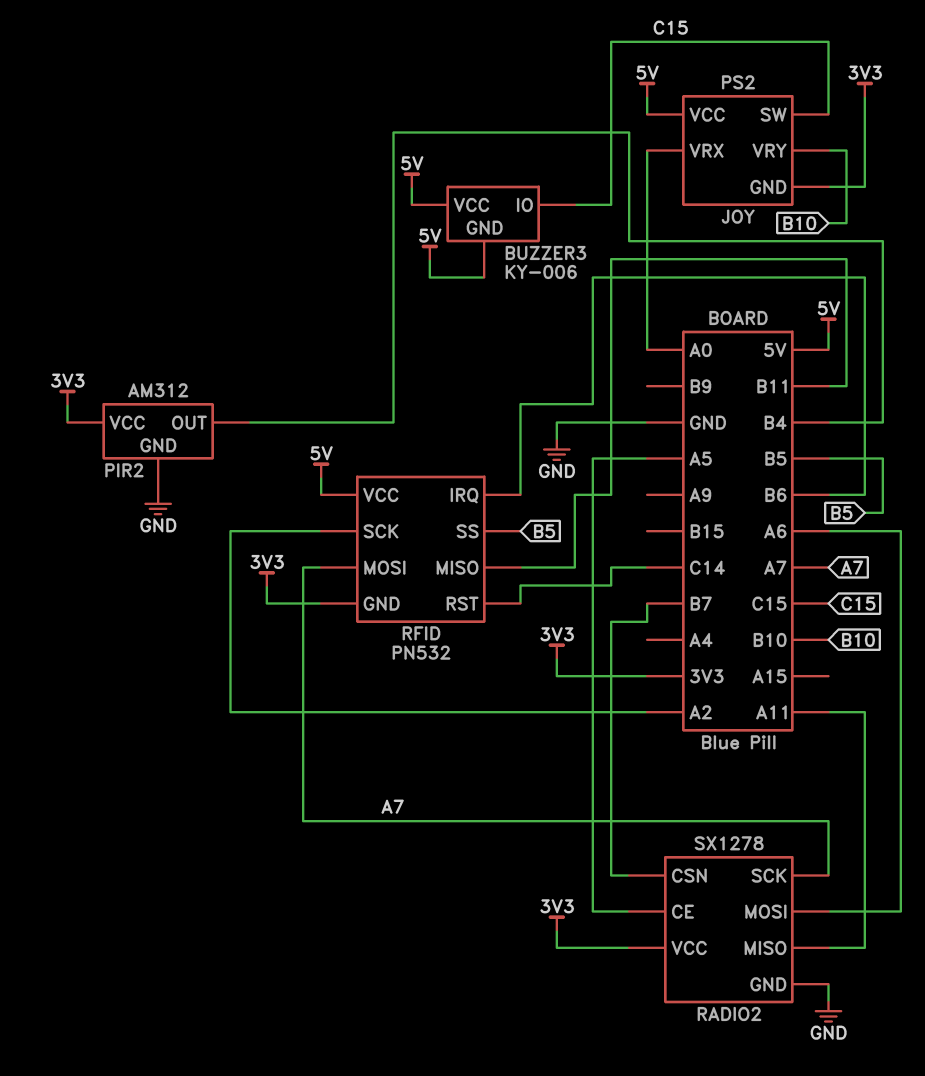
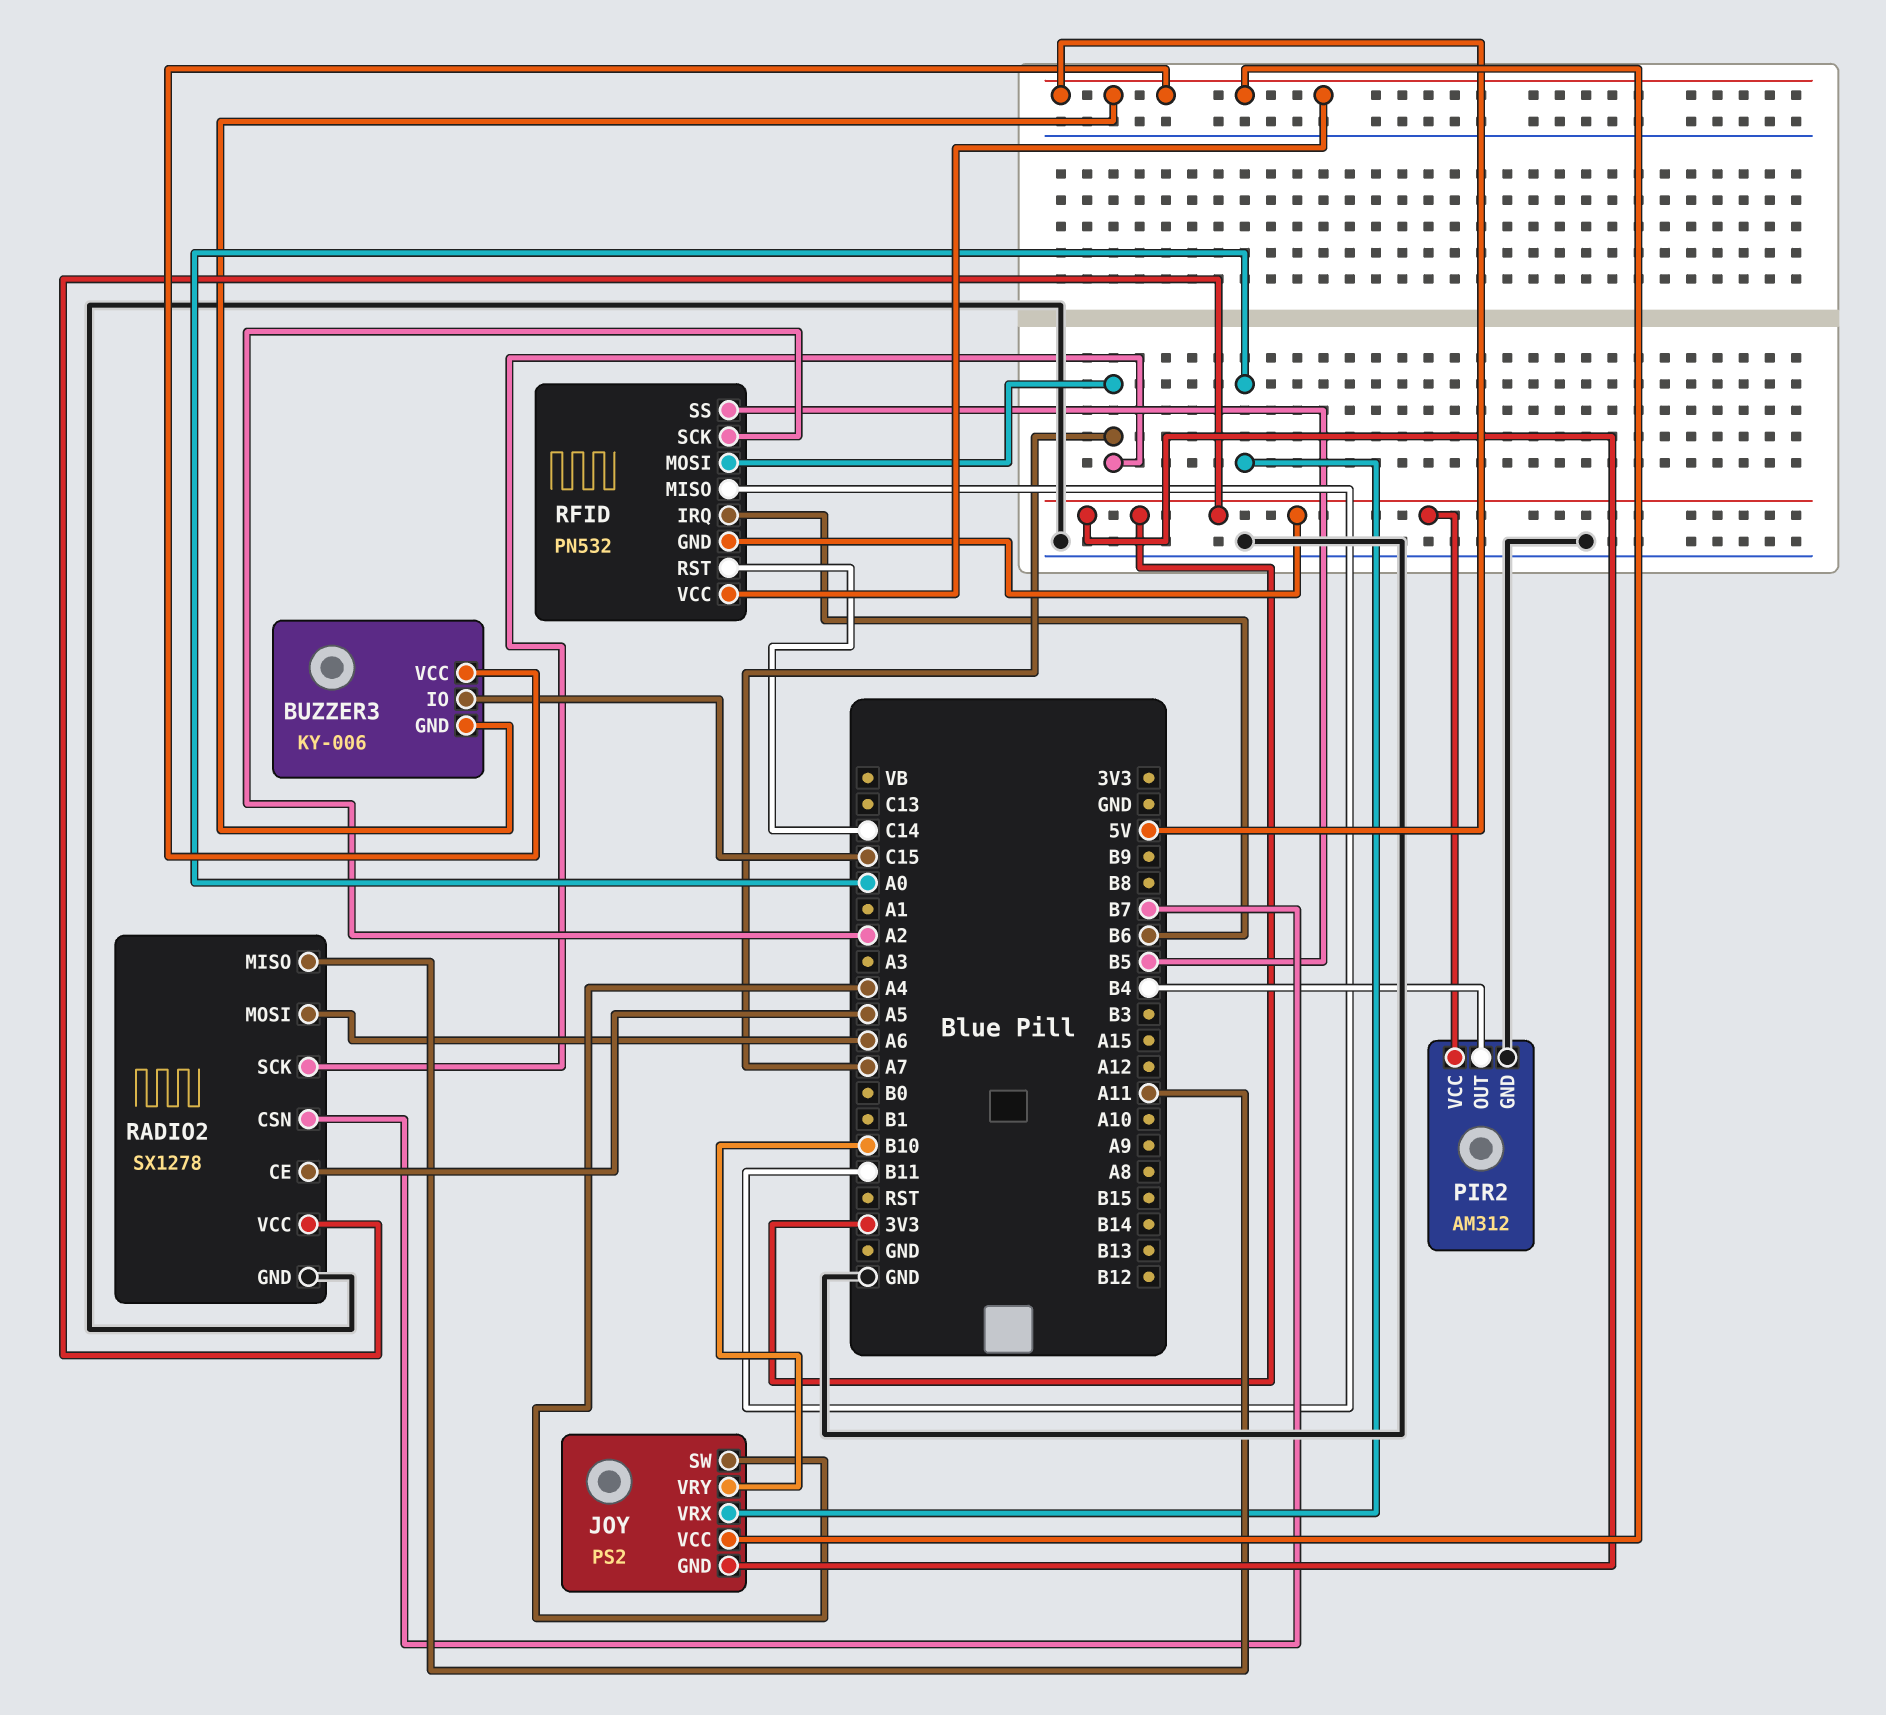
JOY pin SW: C15 -> A4

